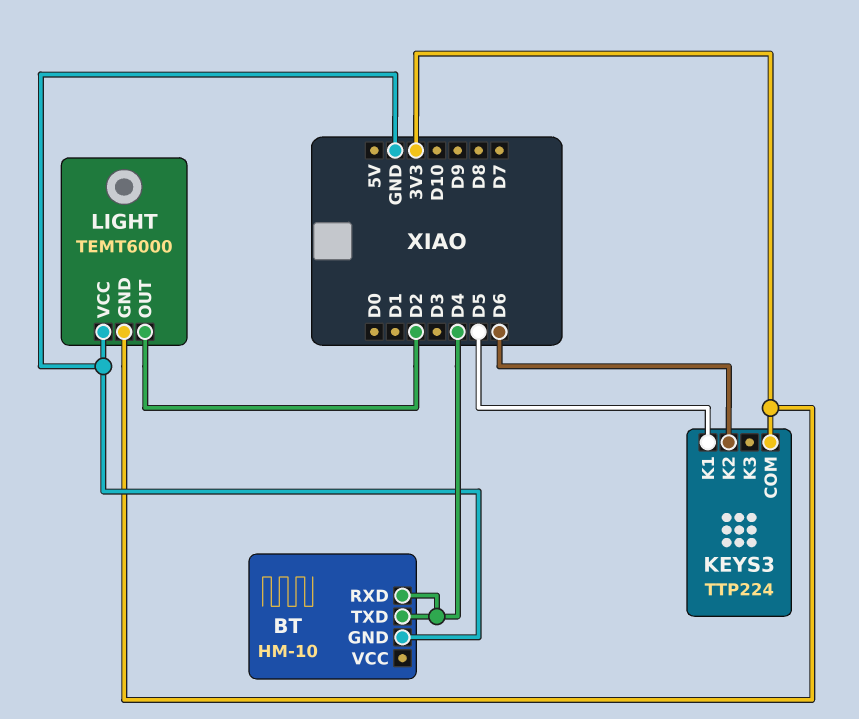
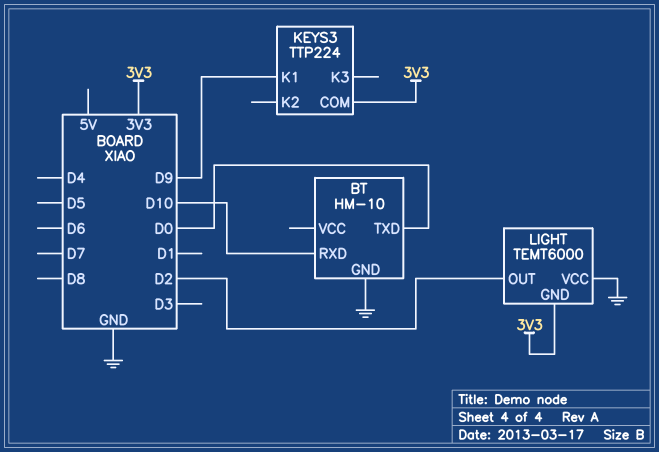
BT pin RXD: D4 -> D10
BT pin TXD: D4 -> D0
KEYS3 pin K1: D5 -> D9
KEYS3 pin K2: D6 -> none

